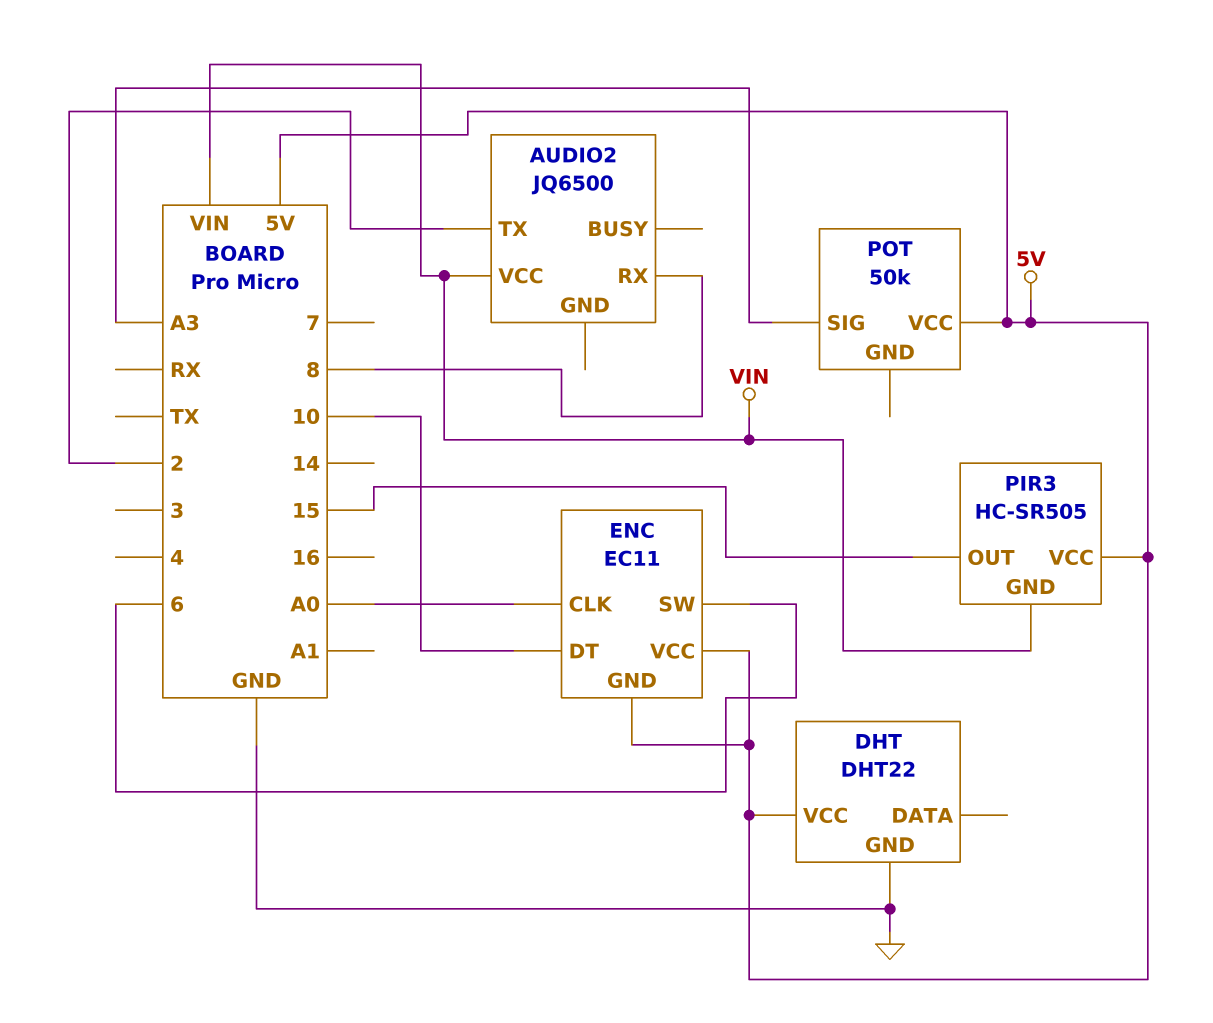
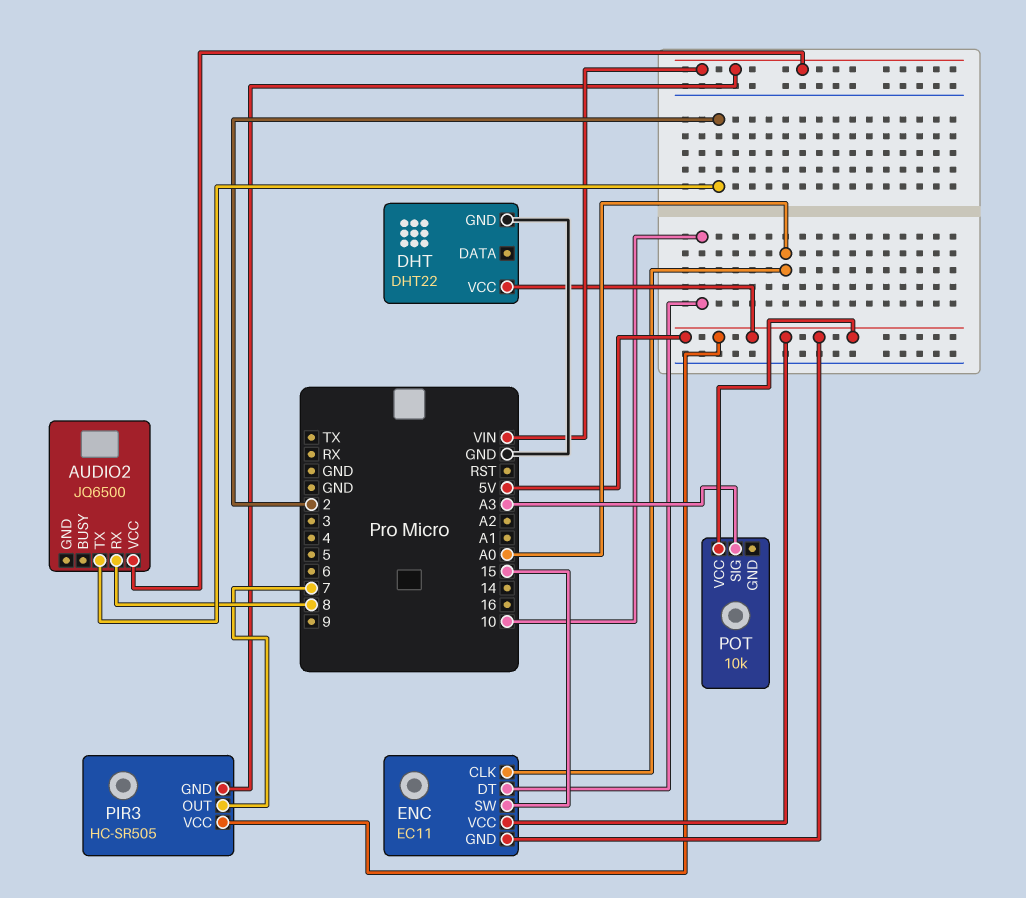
ENC pin SW: 6 -> 15
PIR3 pin OUT: 15 -> 7
POT: 50k -> 10k

